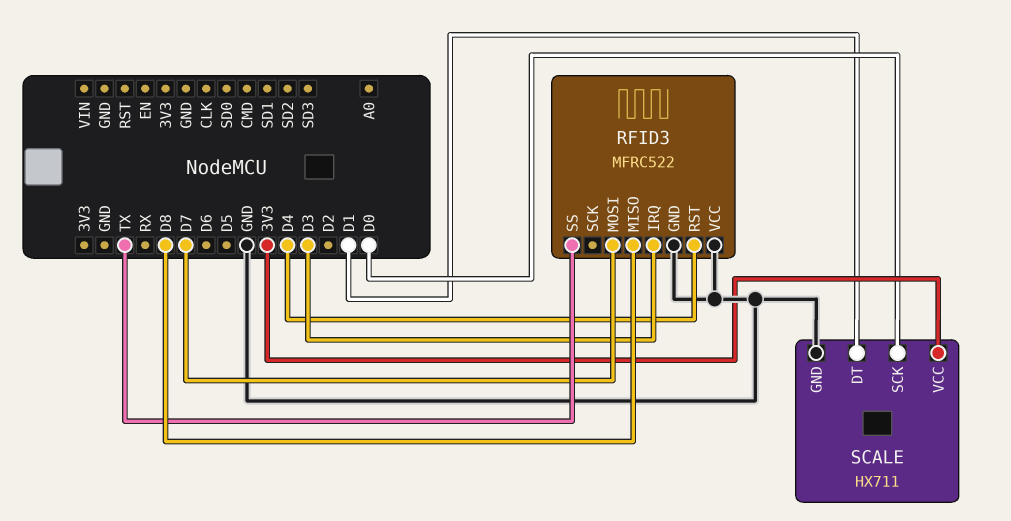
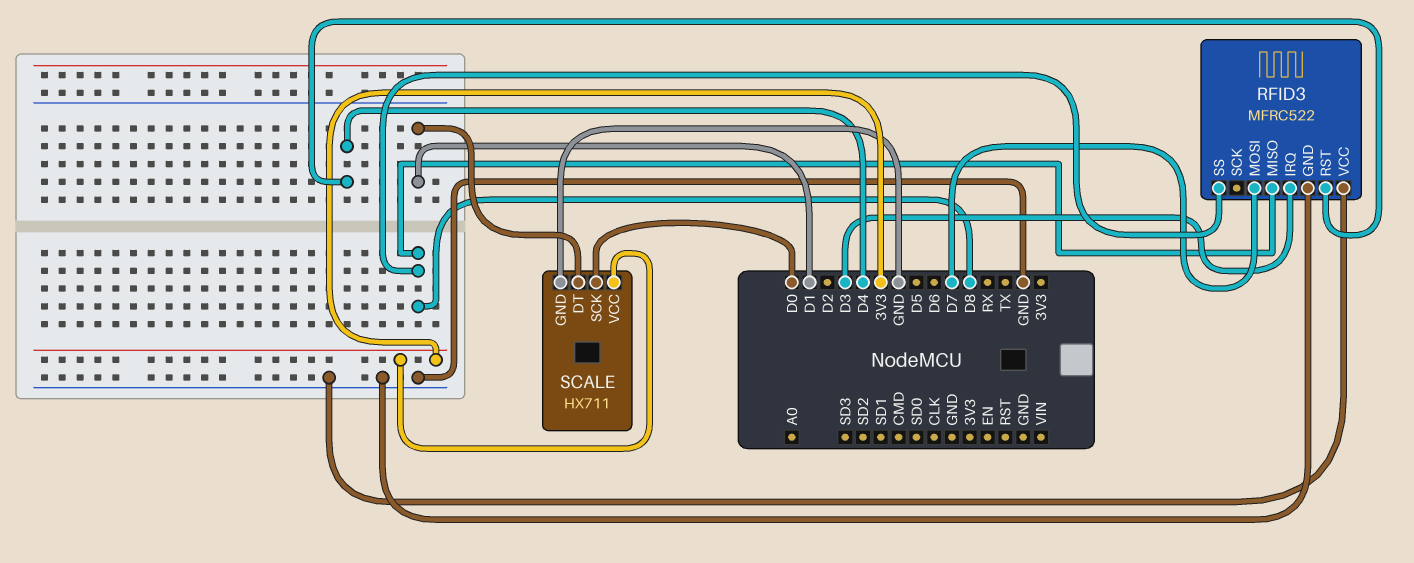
RFID3 pin SS: TX -> D8

